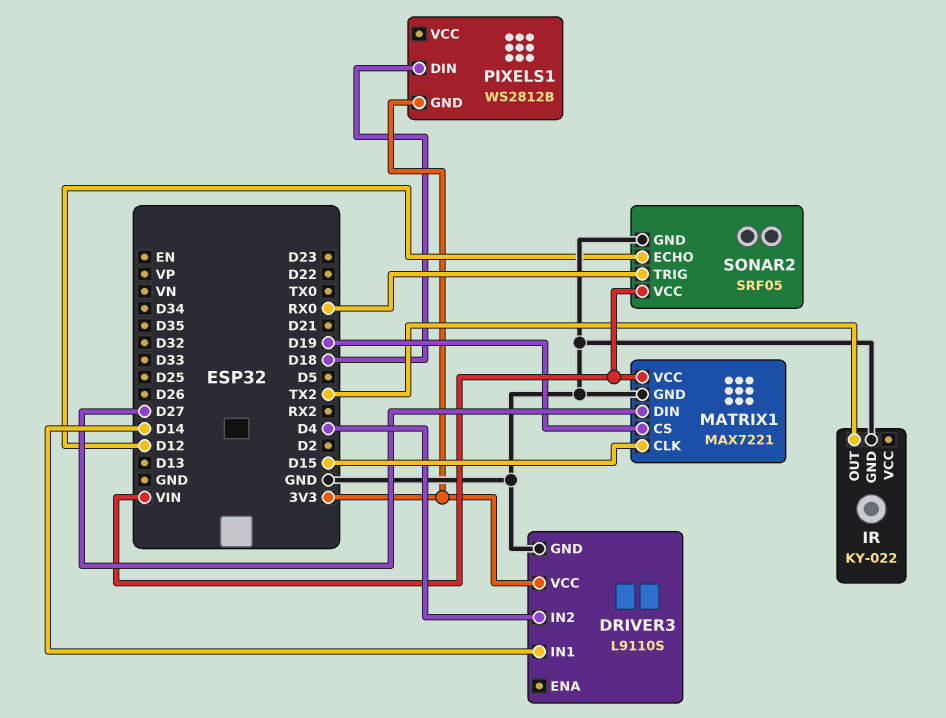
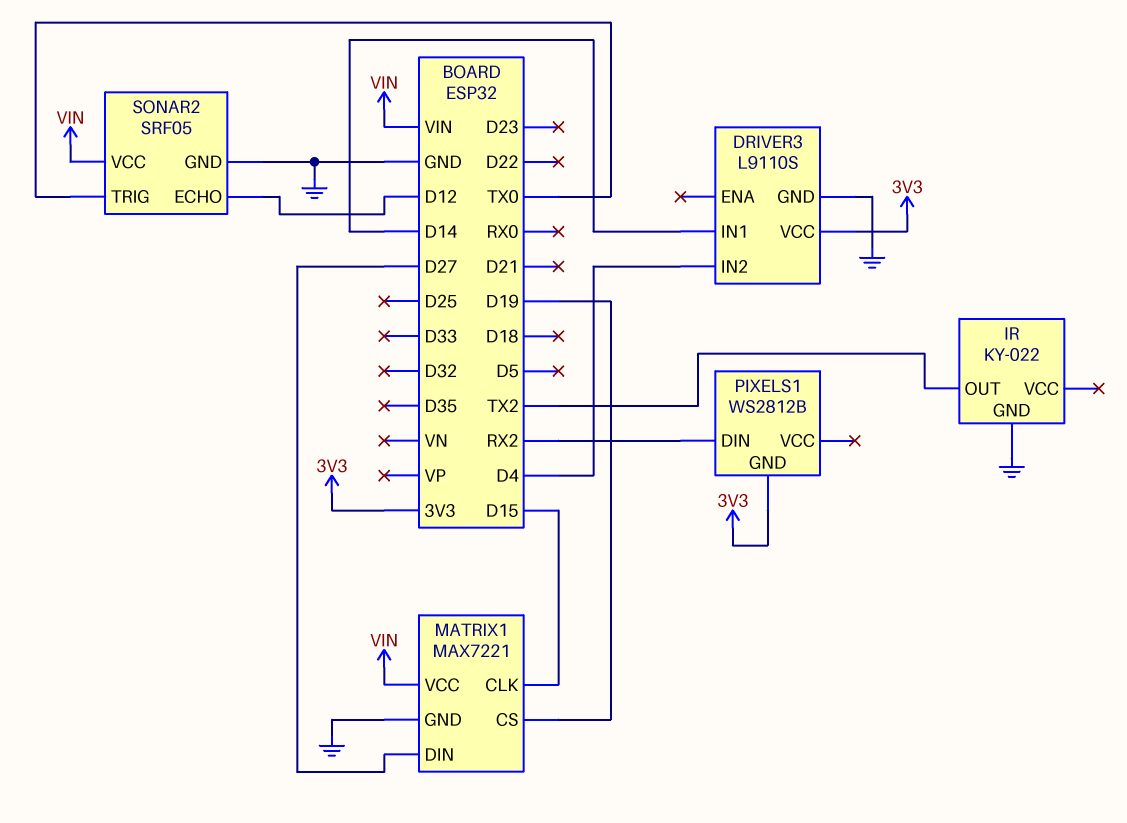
PIXELS1 pin DIN: D18 -> RX2
SONAR2 pin TRIG: RX0 -> TX0

